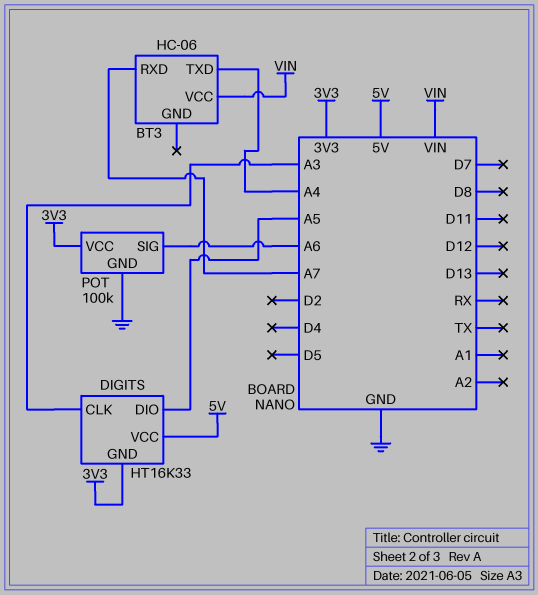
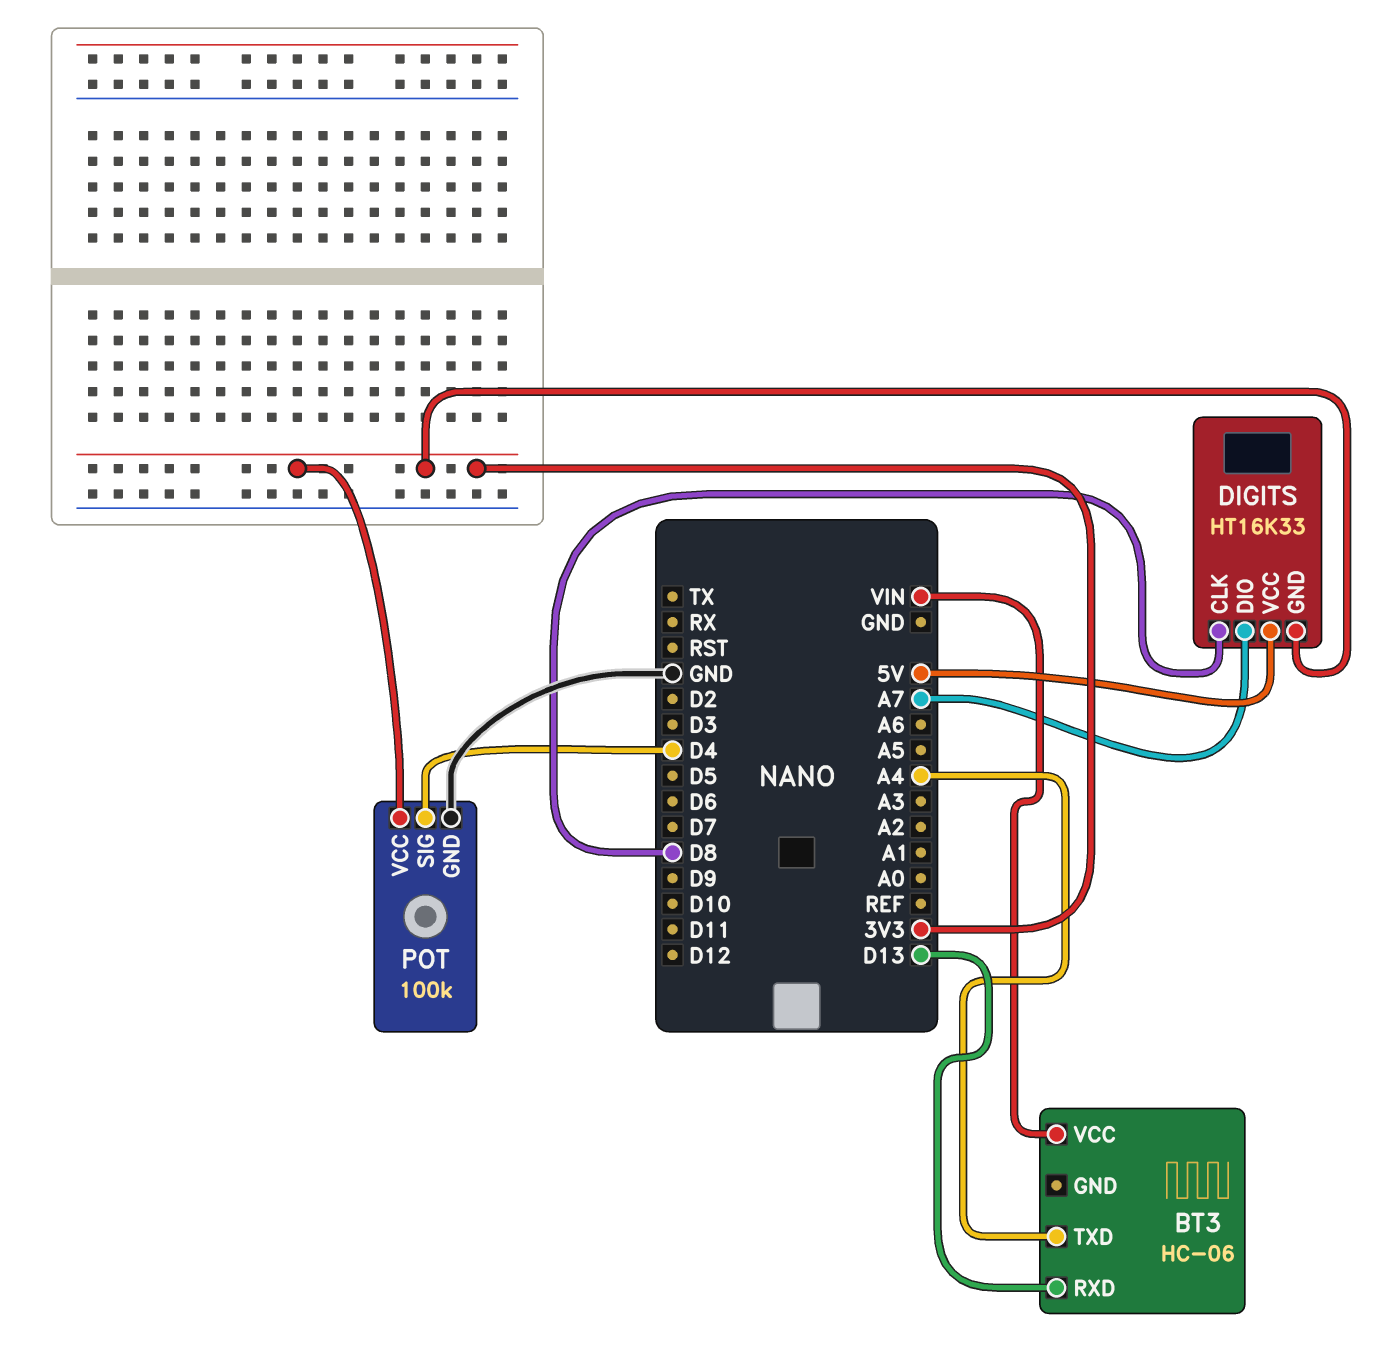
BT3 pin RXD: A7 -> D13
DIGITS pin CLK: A3 -> D8
DIGITS pin DIO: A5 -> A7
POT pin SIG: A6 -> D4

